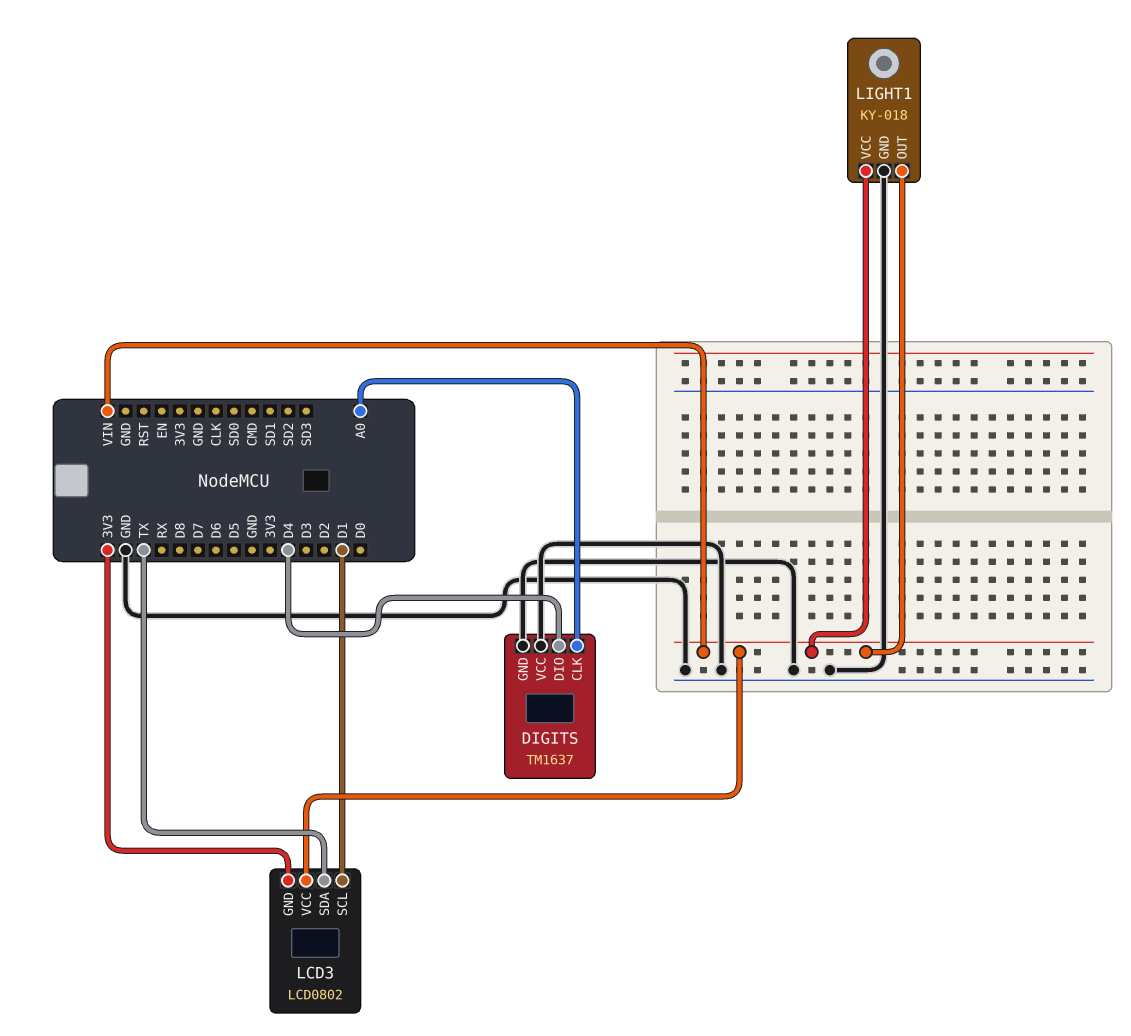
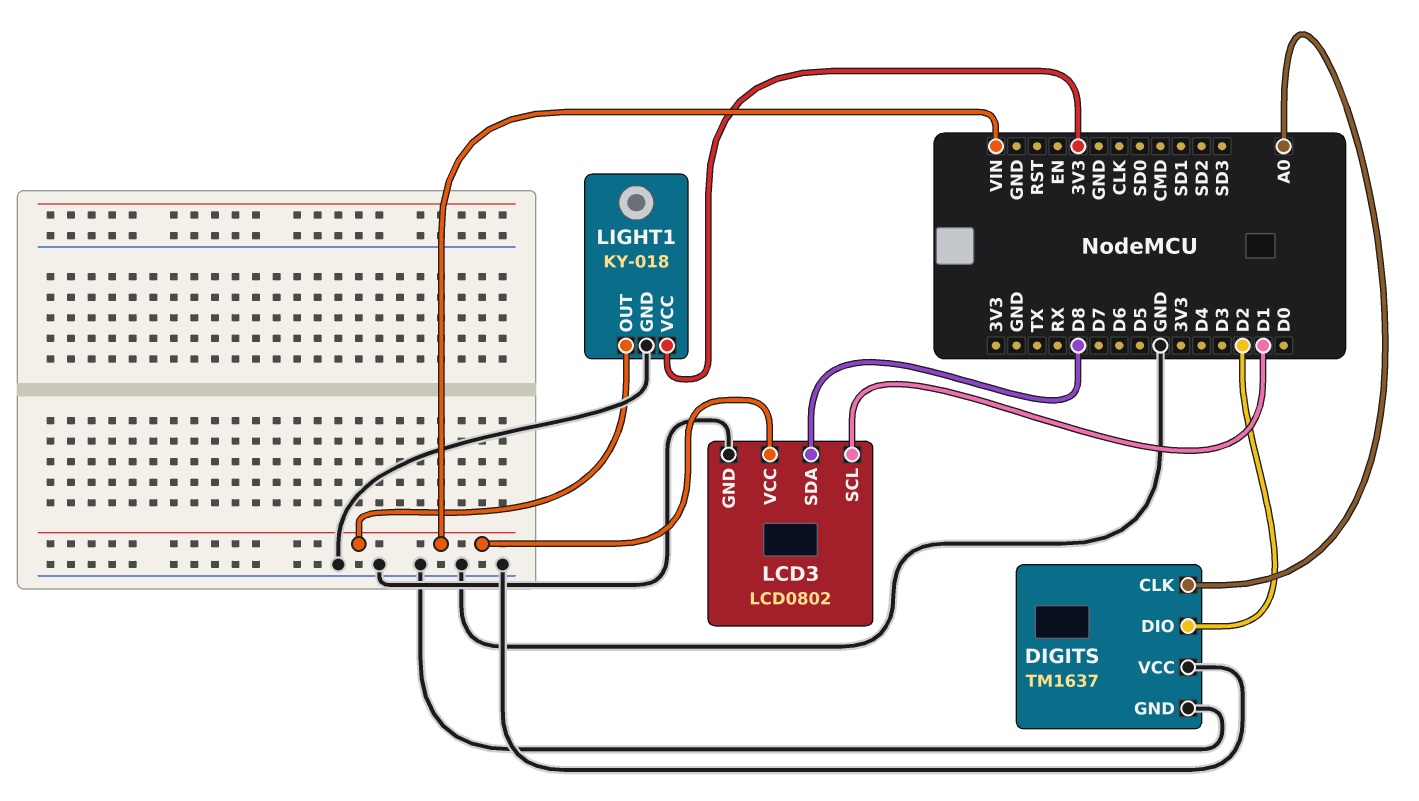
DIGITS pin DIO: D4 -> D2
LCD3 pin GND: 3V3 -> GND
LCD3 pin SDA: TX -> D8
LIGHT1 pin VCC: VIN -> 3V3

